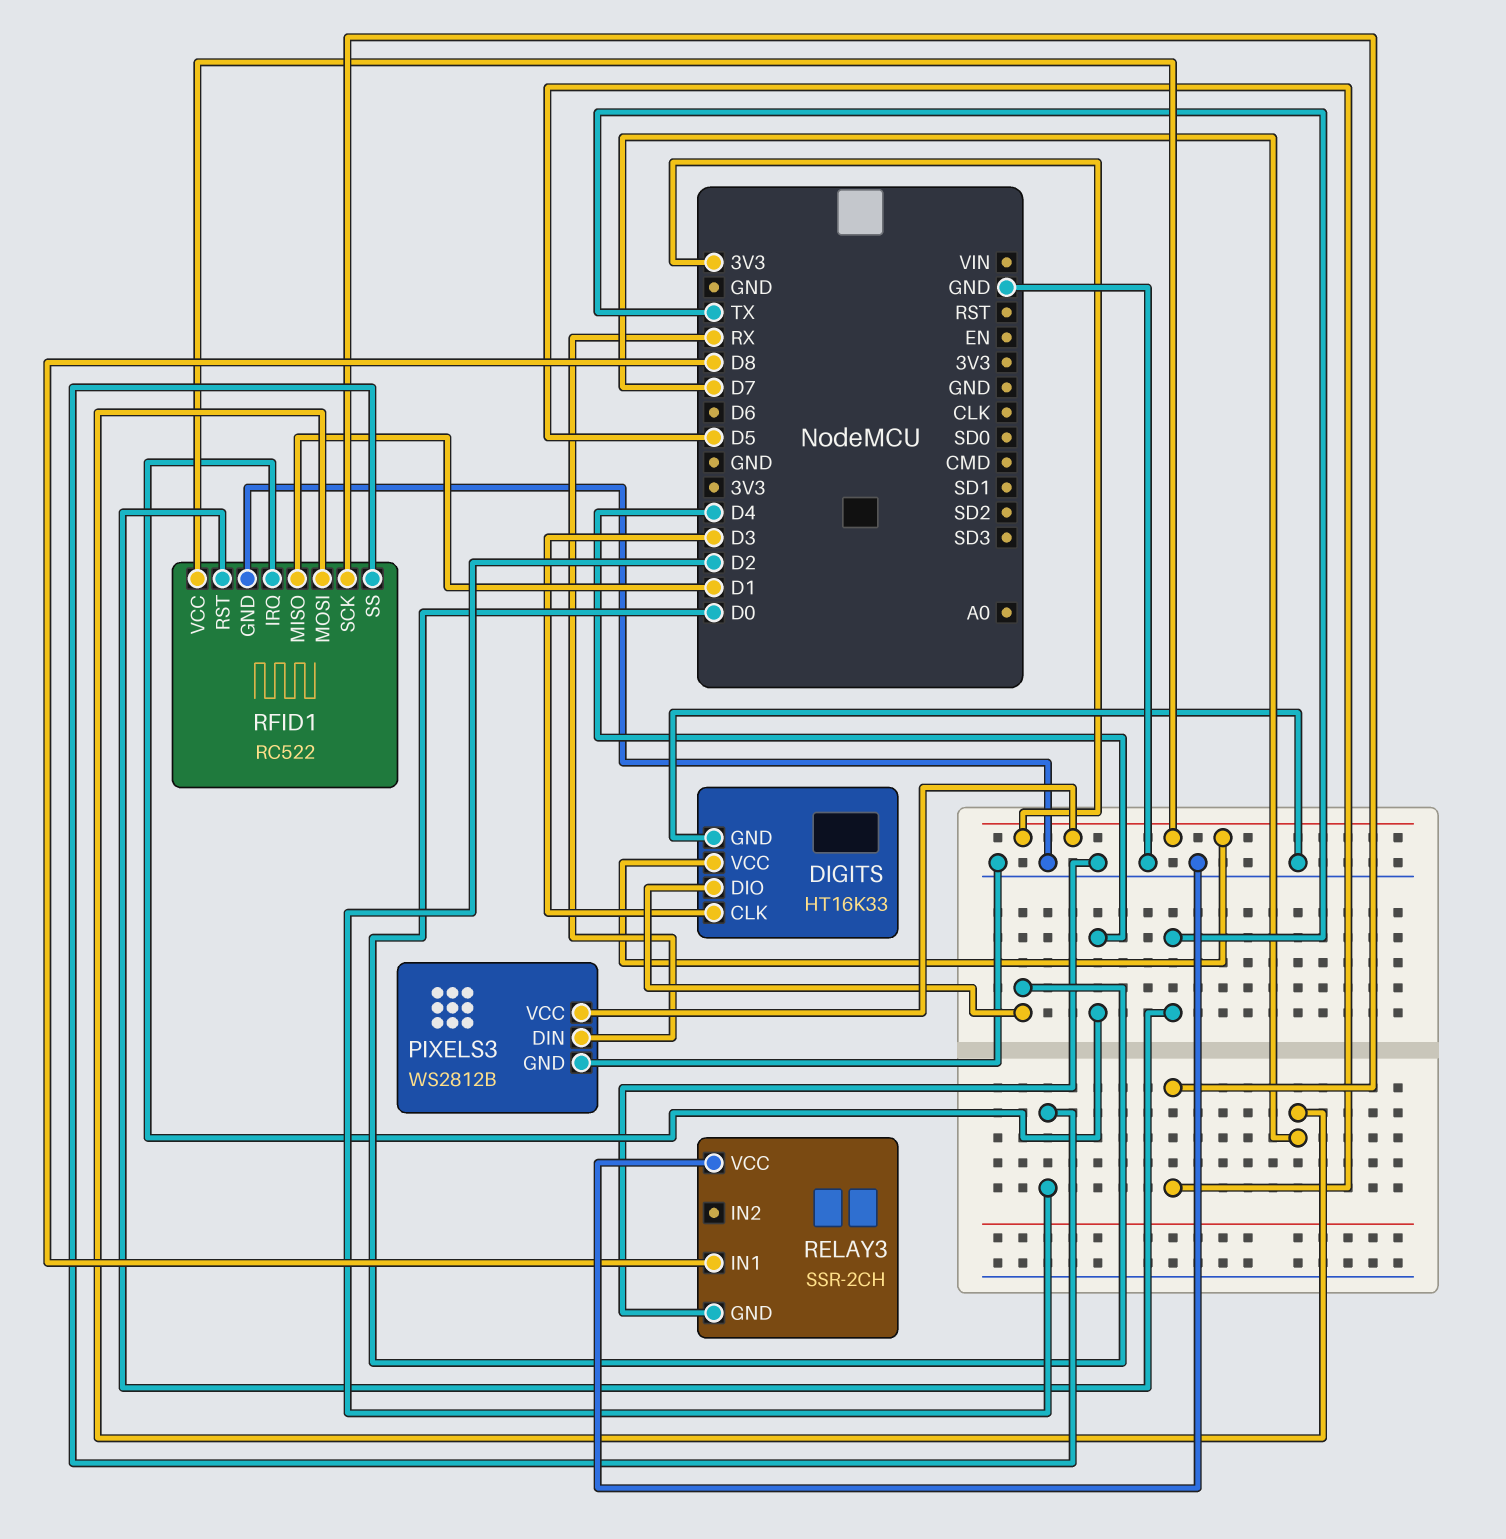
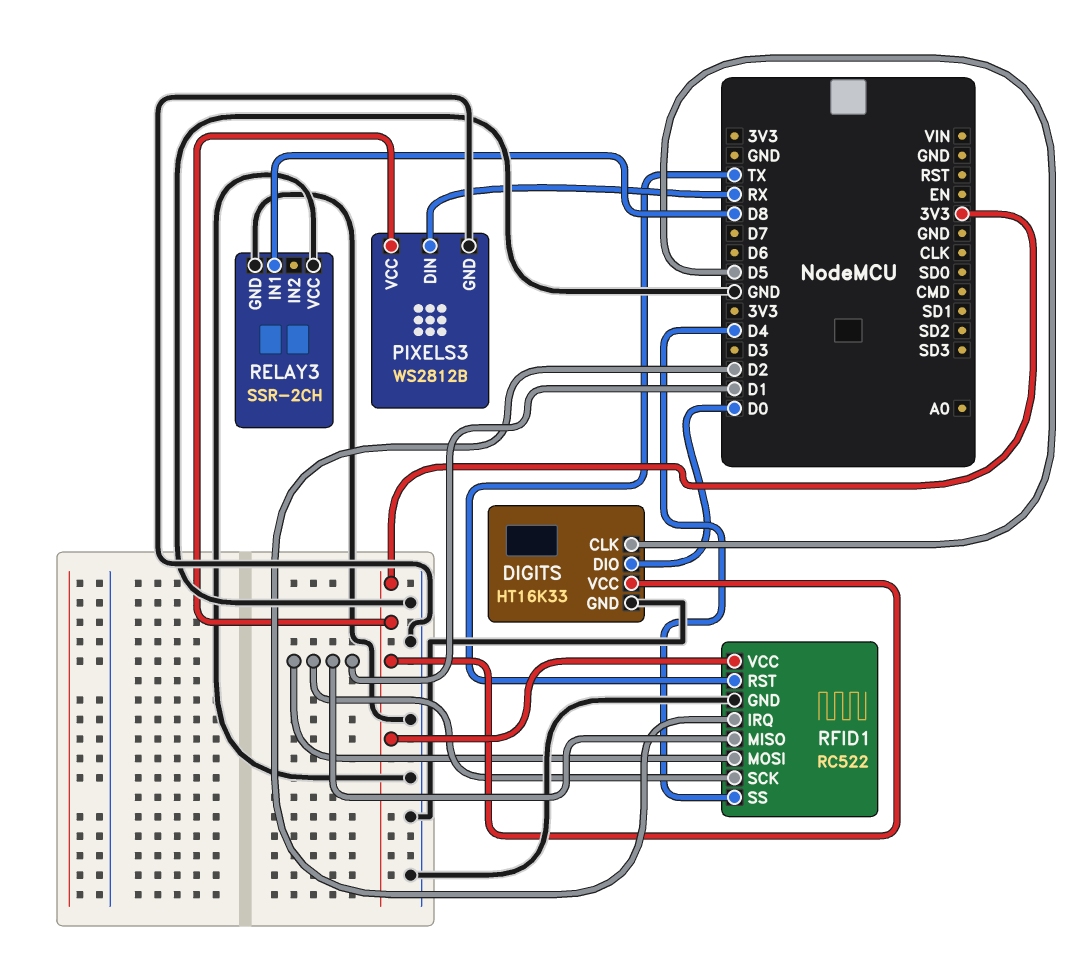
DIGITS pin CLK: D3 -> D5
RFID1 pin IRQ: D4 -> D2
RFID1 pin MOSI: D7 -> D1
RFID1 pin SCK: D5 -> D1
RFID1 pin SS: D2 -> D4

